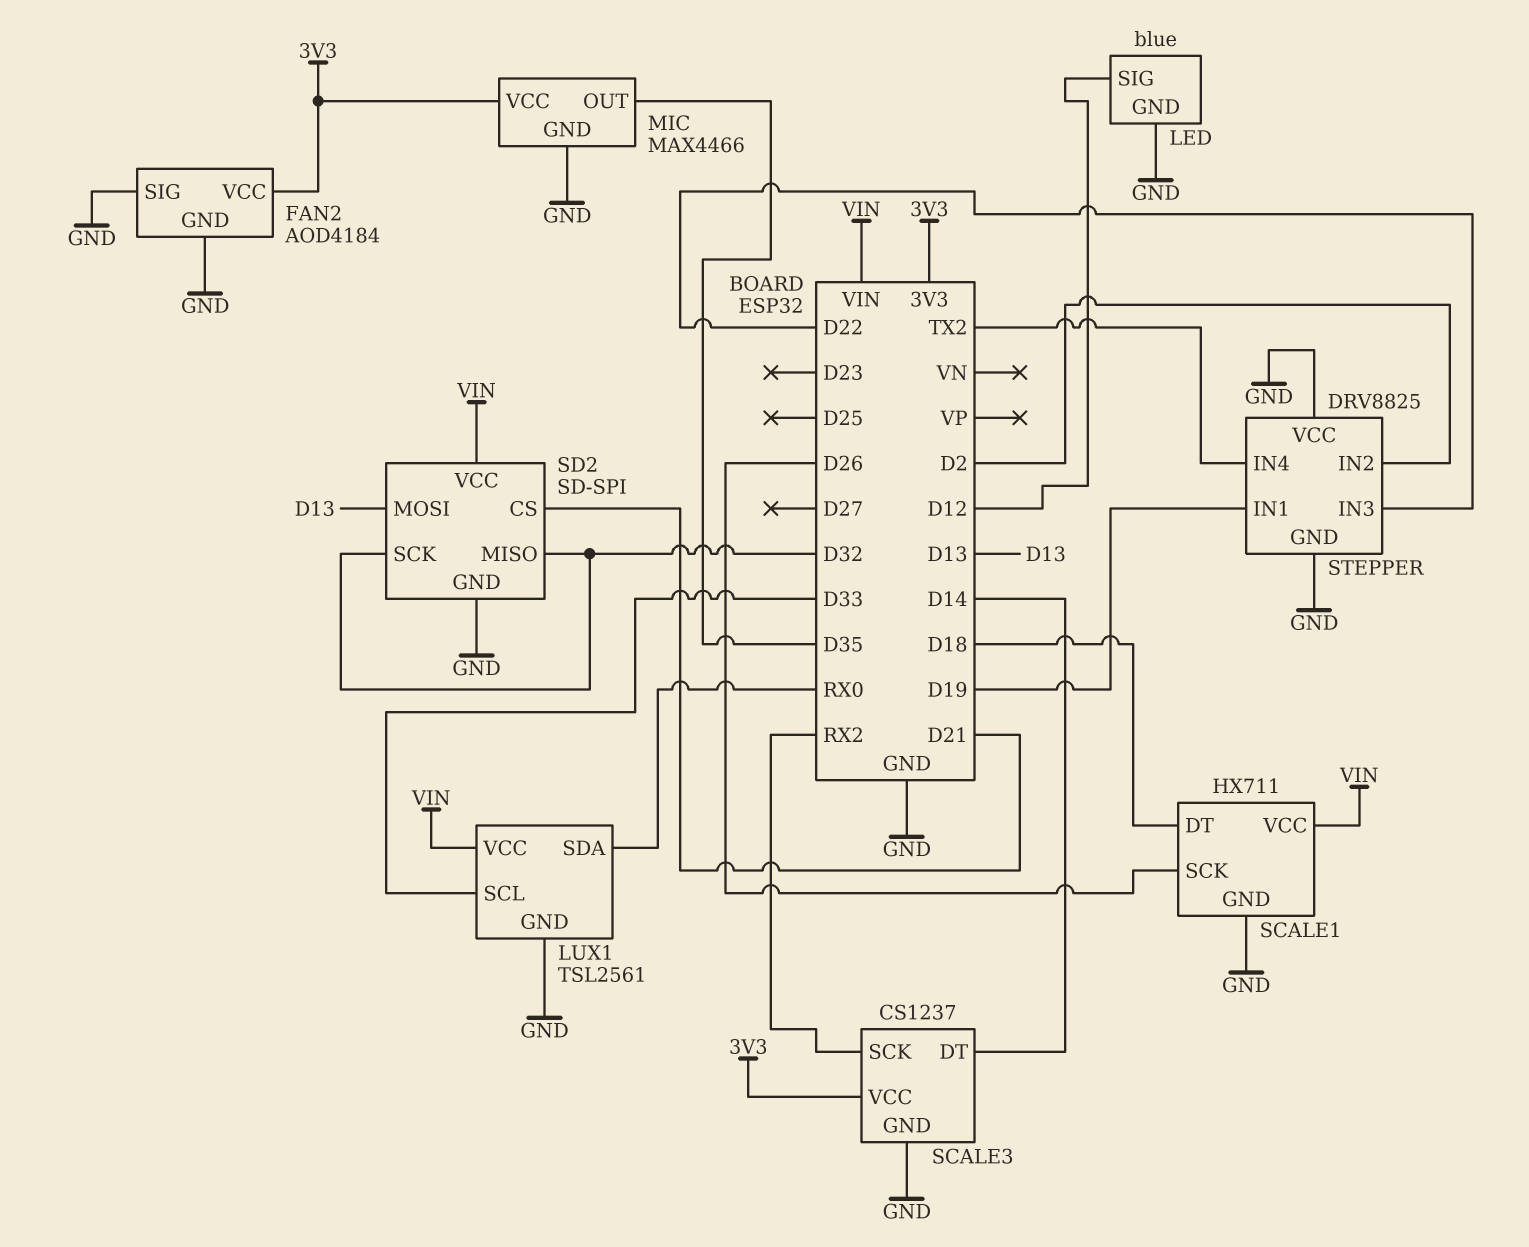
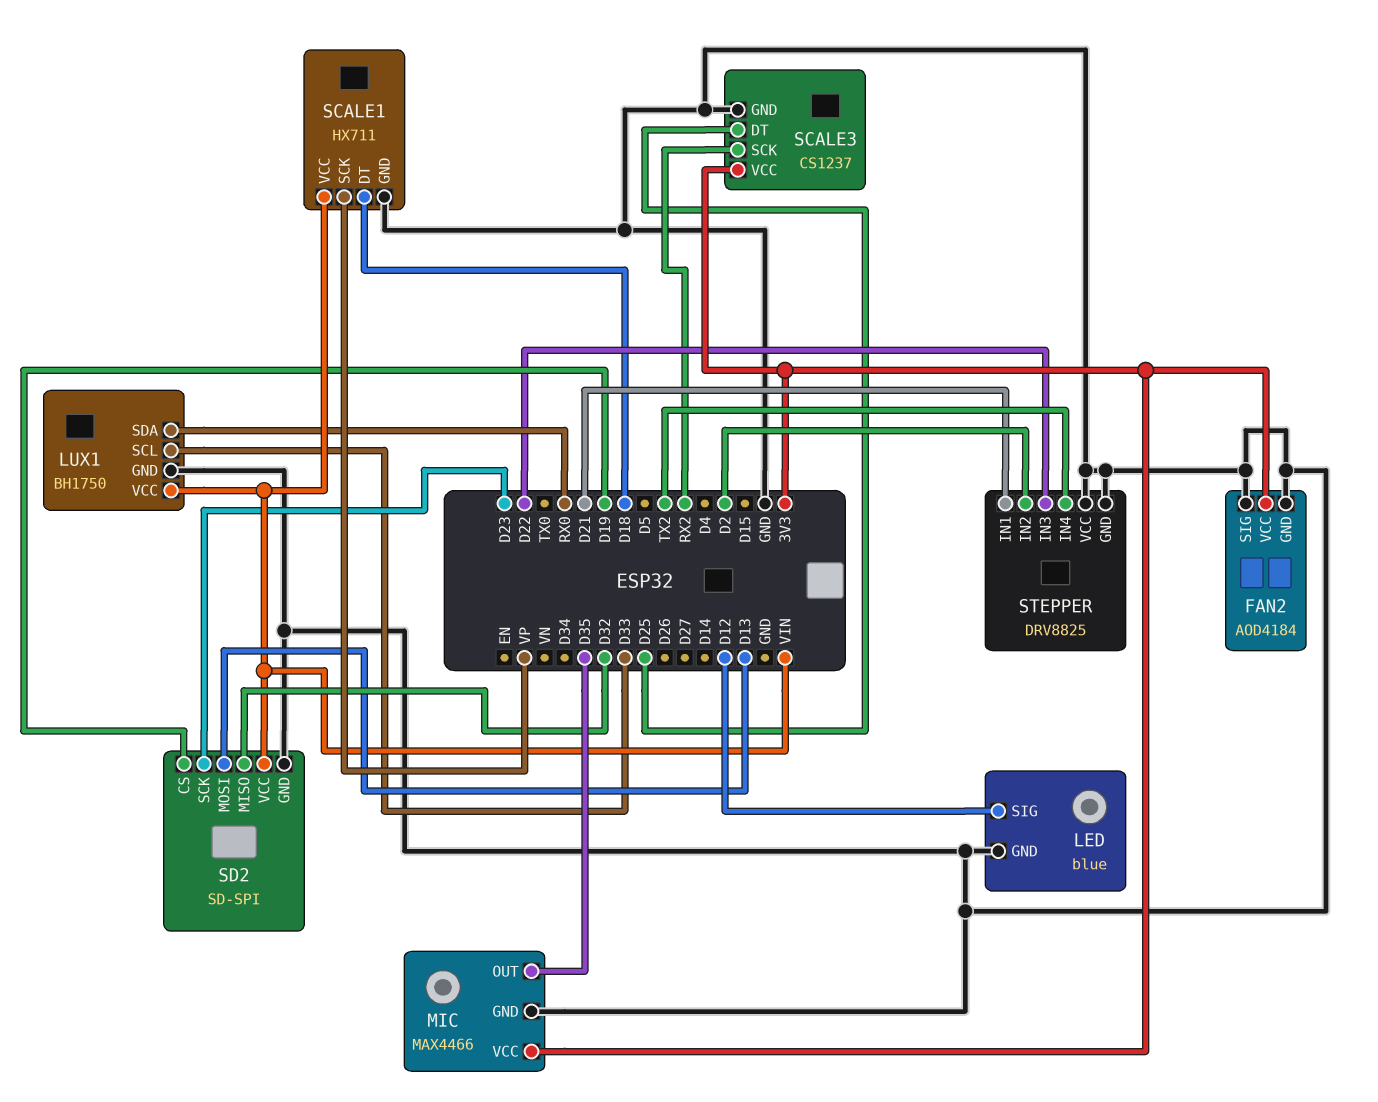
LUX1: TSL2561 -> BH1750
SCALE1 pin SCK: D26 -> VP
SCALE3 pin DT: D14 -> D25
SD2 pin CS: D21 -> D19
SD2 pin SCK: D32 -> D23
STEPPER pin IN1: D19 -> D21

